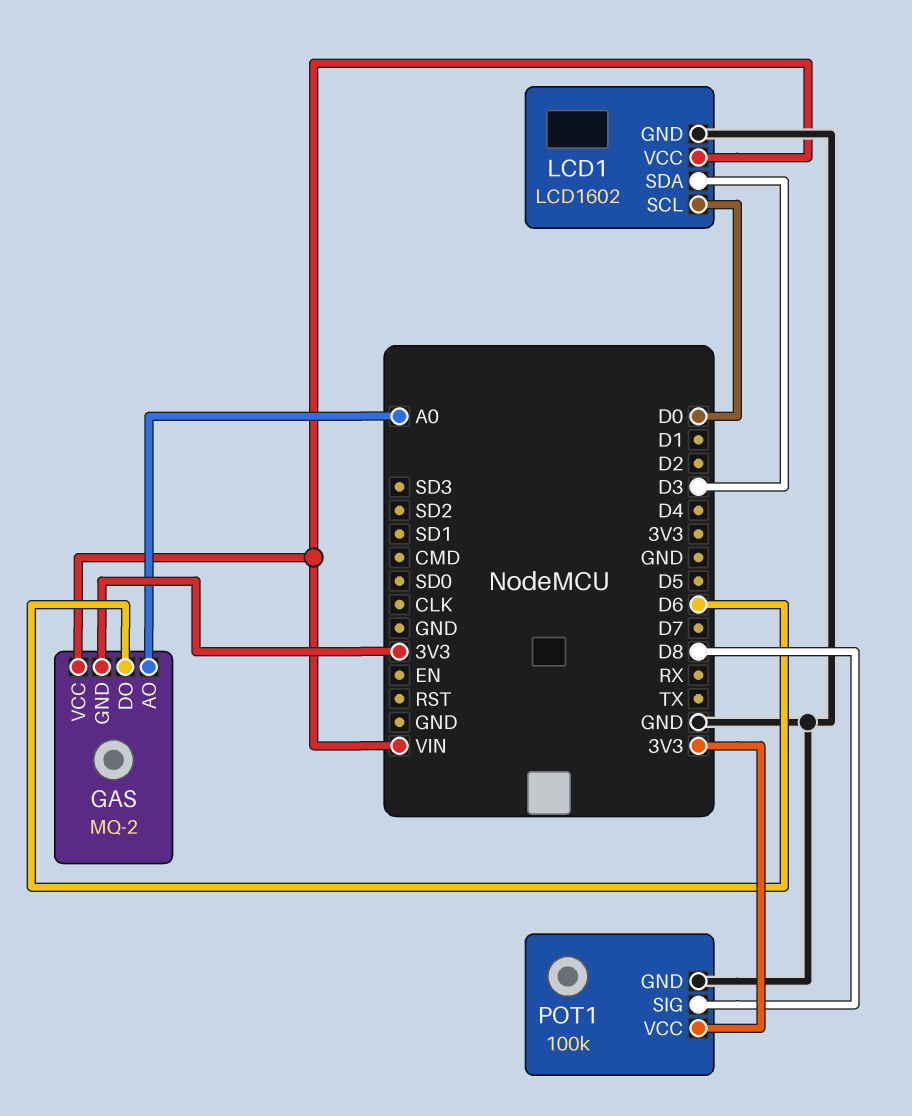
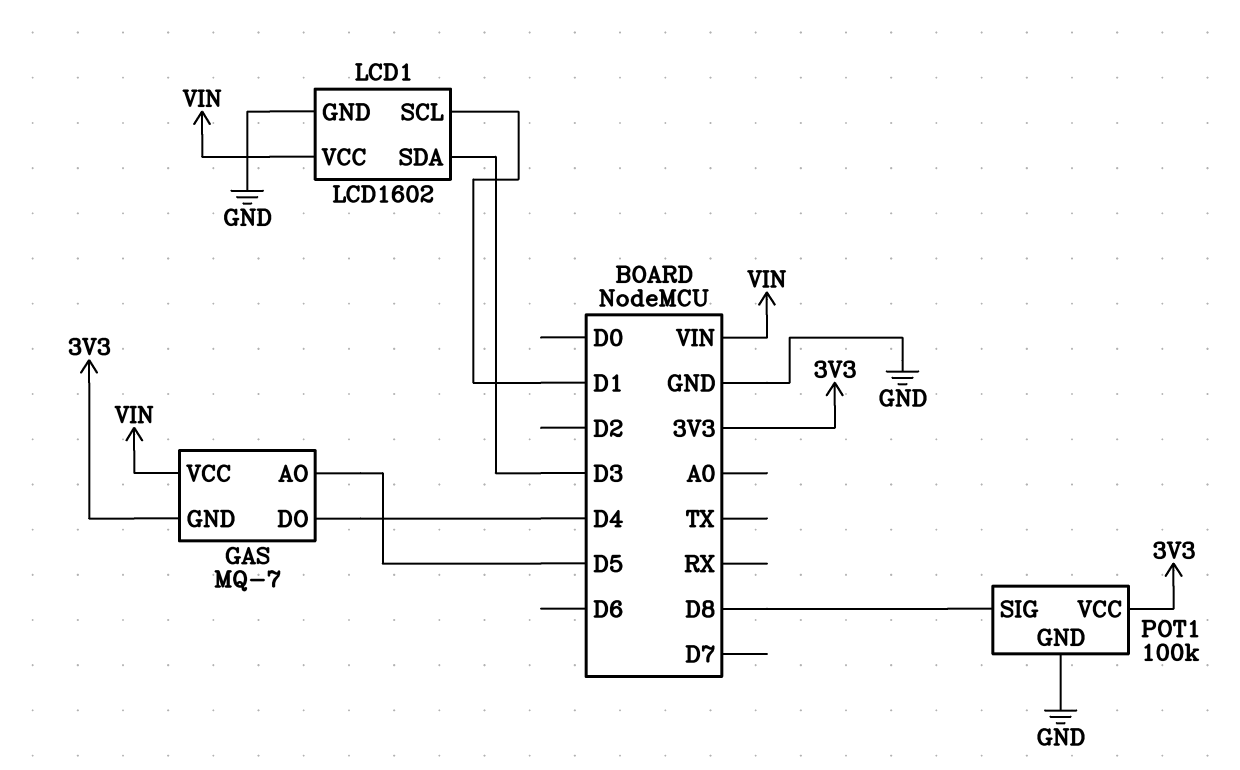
GAS: MQ-2 -> MQ-7
GAS pin AO: A0 -> D5
GAS pin DO: D6 -> D4
LCD1 pin SCL: D0 -> D1

